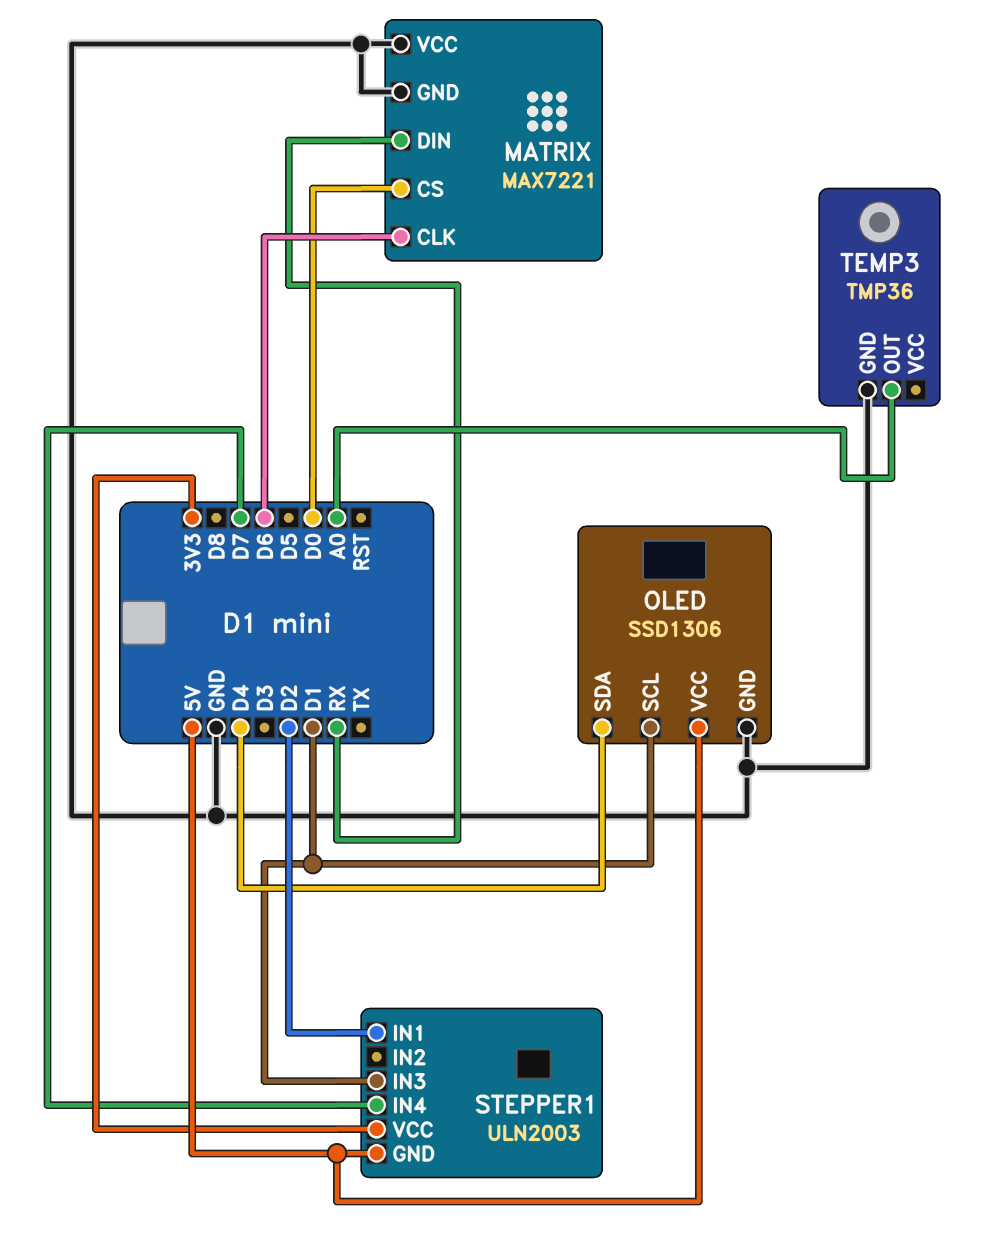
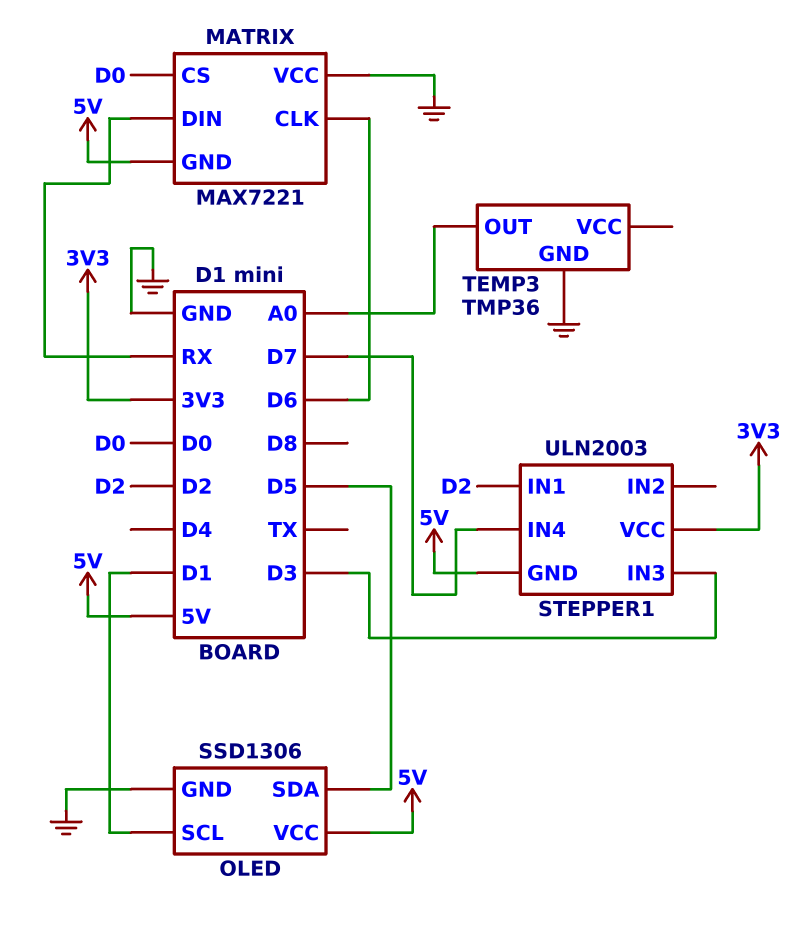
MATRIX pin GND: GND -> 5V
OLED pin SDA: D4 -> D5
STEPPER1 pin IN3: D1 -> D3

